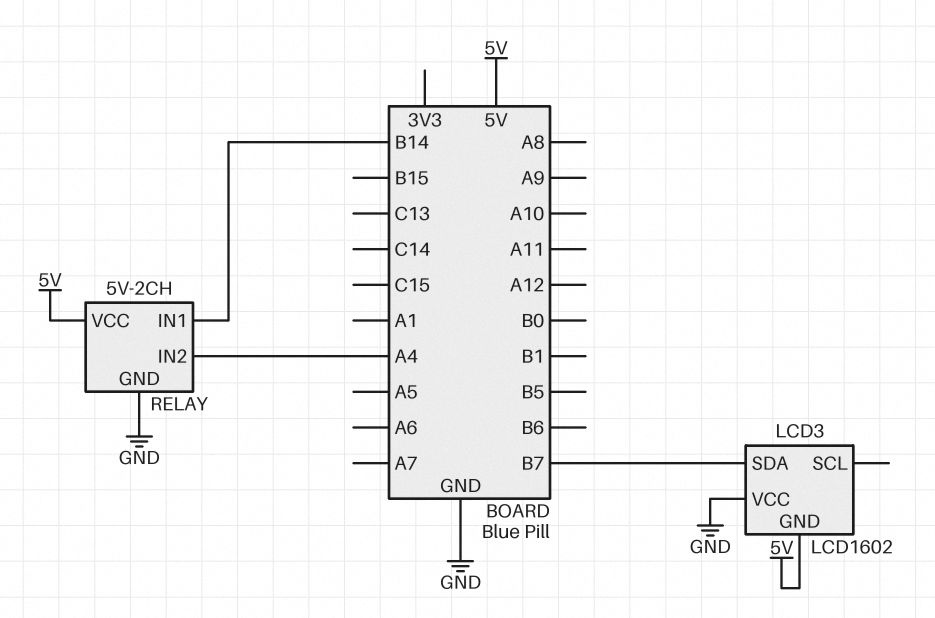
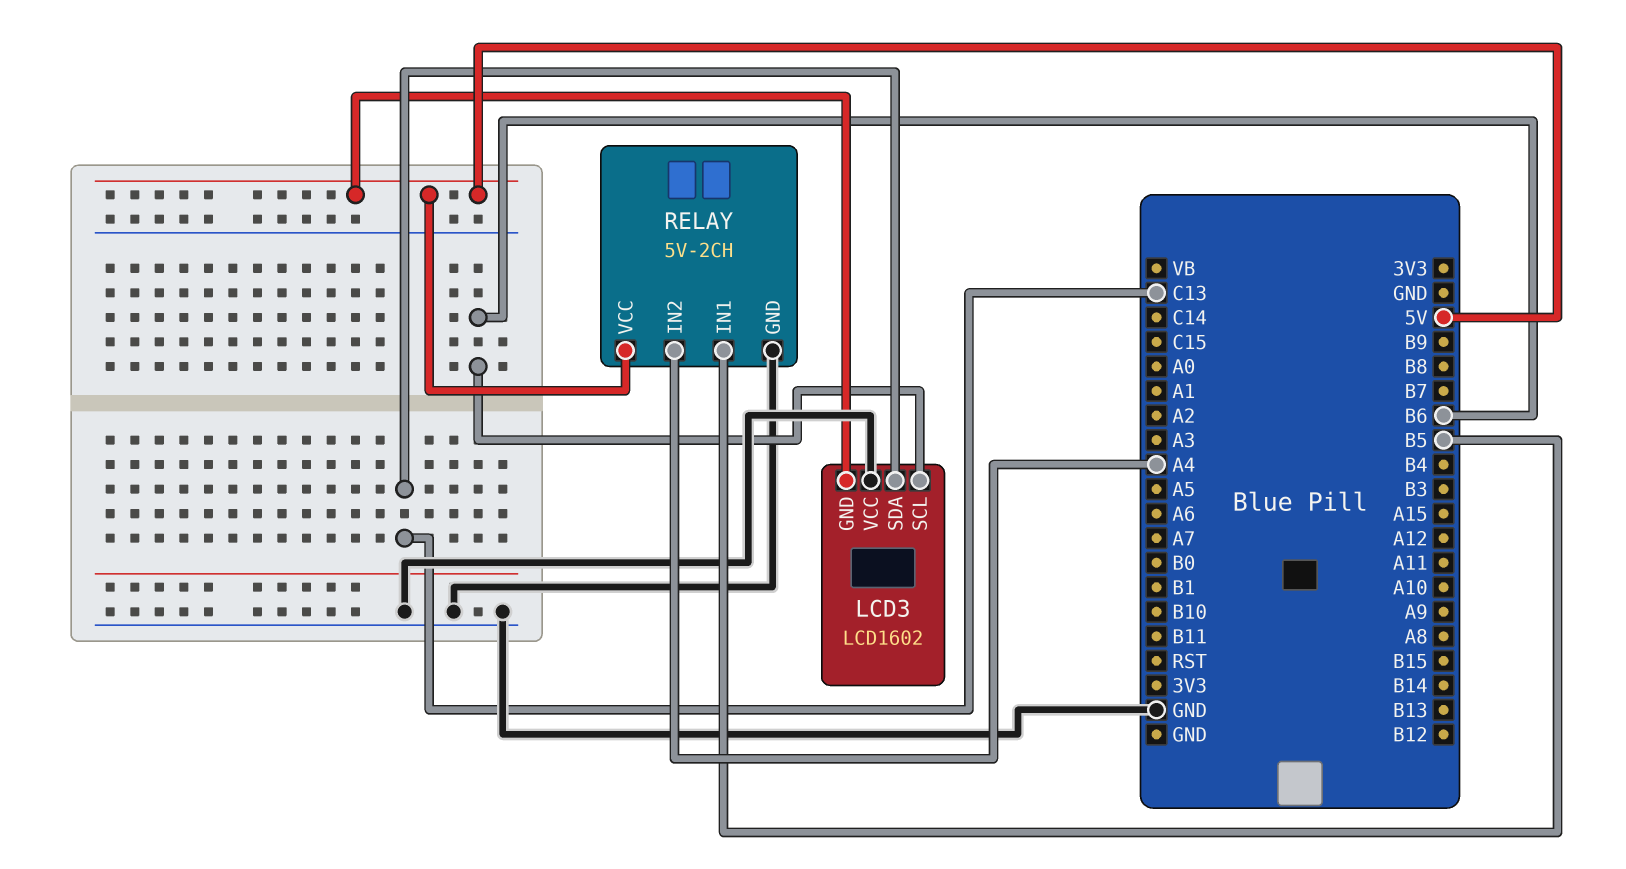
LCD3 pin SCL: none -> B6
LCD3 pin SDA: B7 -> C13
RELAY pin IN1: B14 -> B5

